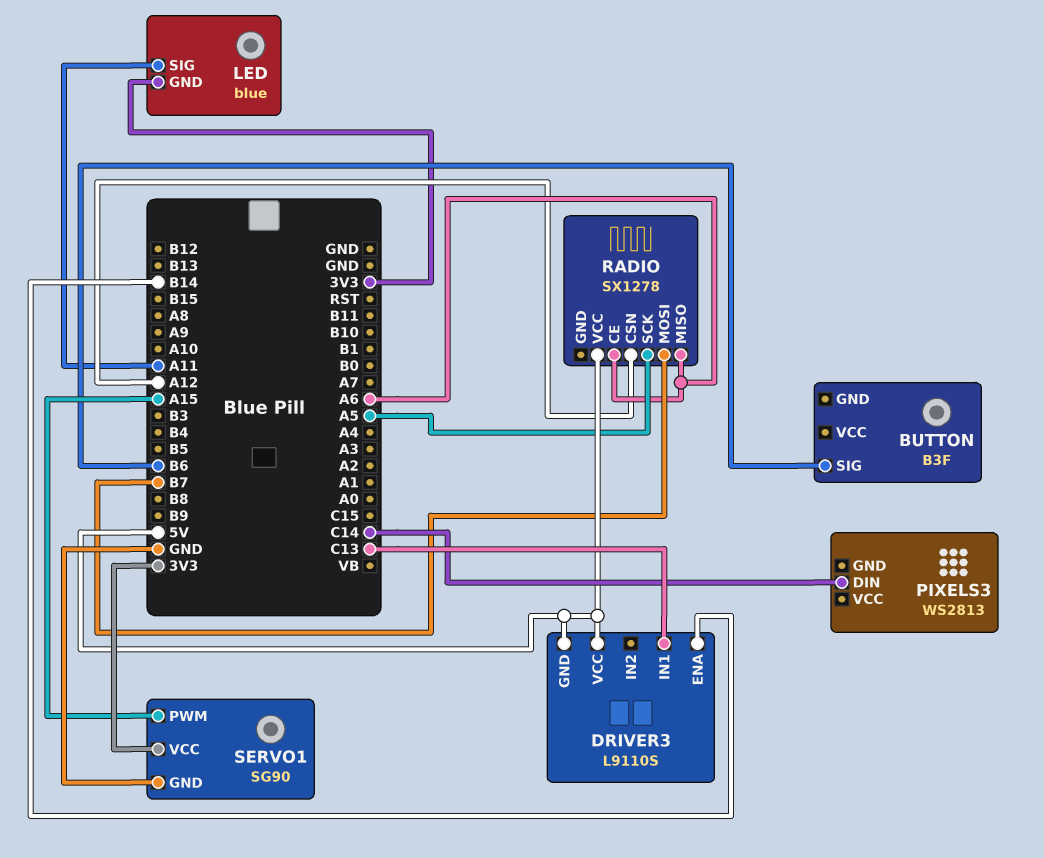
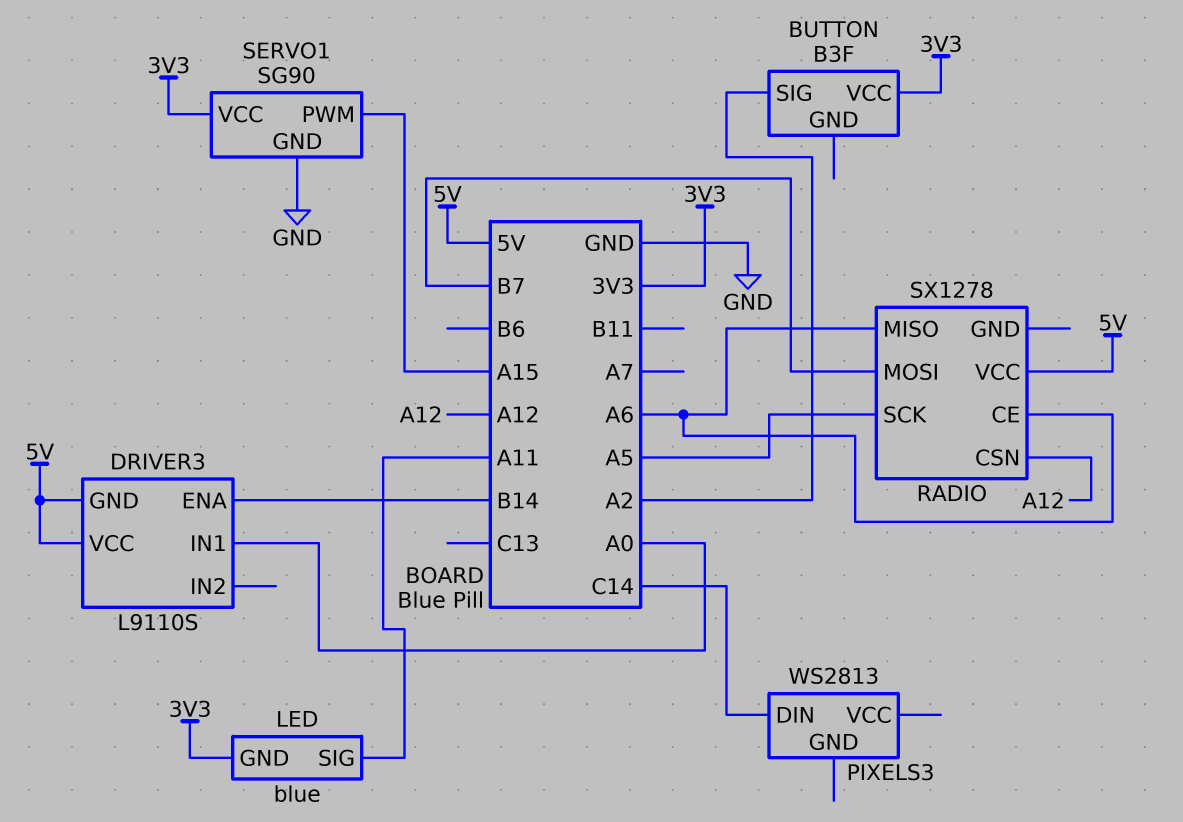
BUTTON pin SIG: B6 -> A2
BUTTON pin VCC: none -> 3V3
DRIVER3 pin IN1: C13 -> A0

